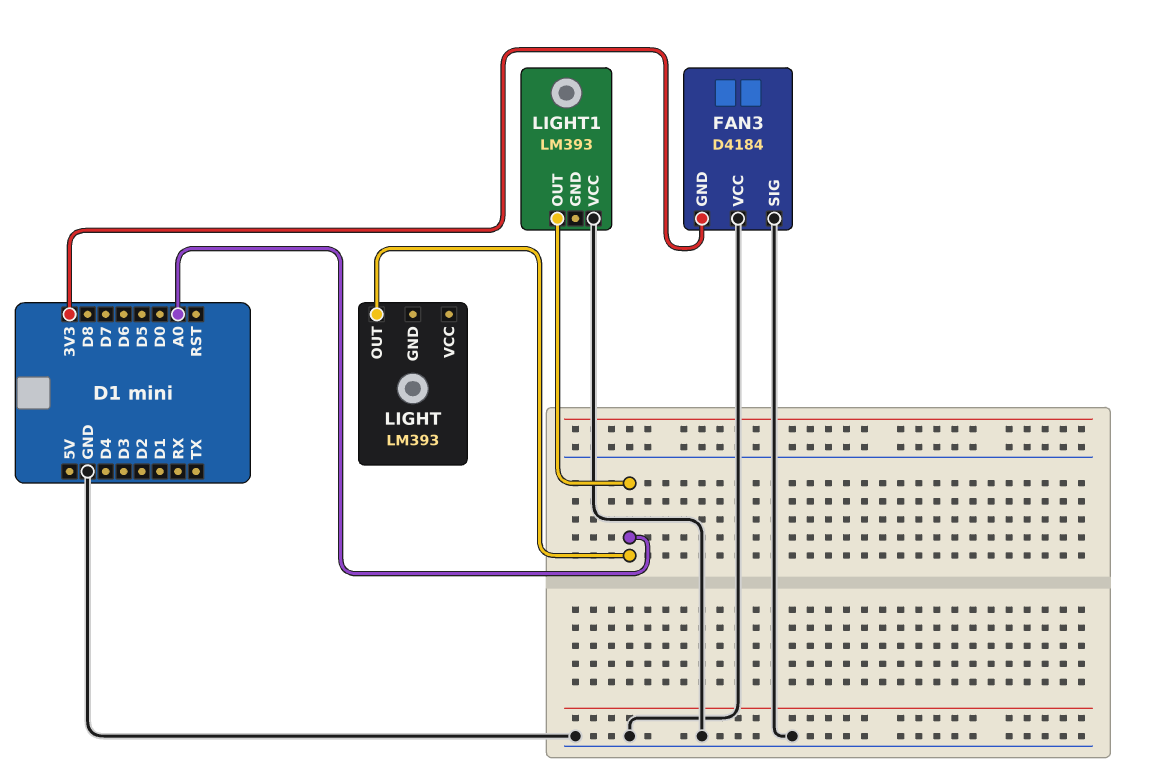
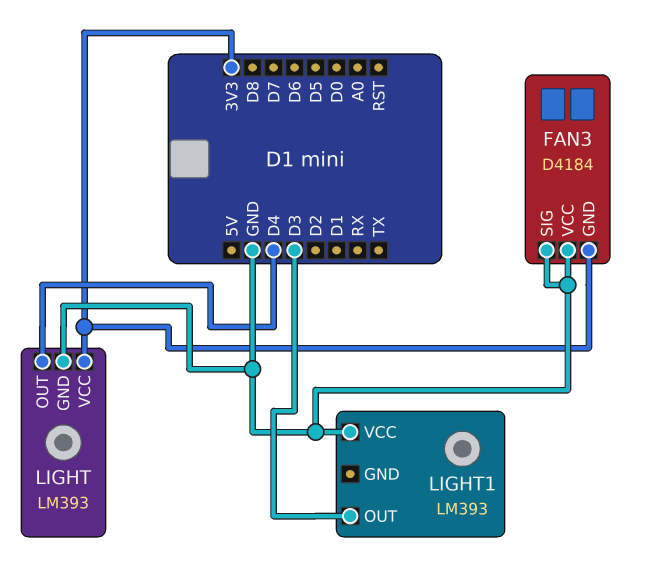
LIGHT pin GND: none -> GND
LIGHT pin OUT: A0 -> D4
LIGHT pin VCC: none -> 3V3
LIGHT1 pin OUT: A0 -> D3

